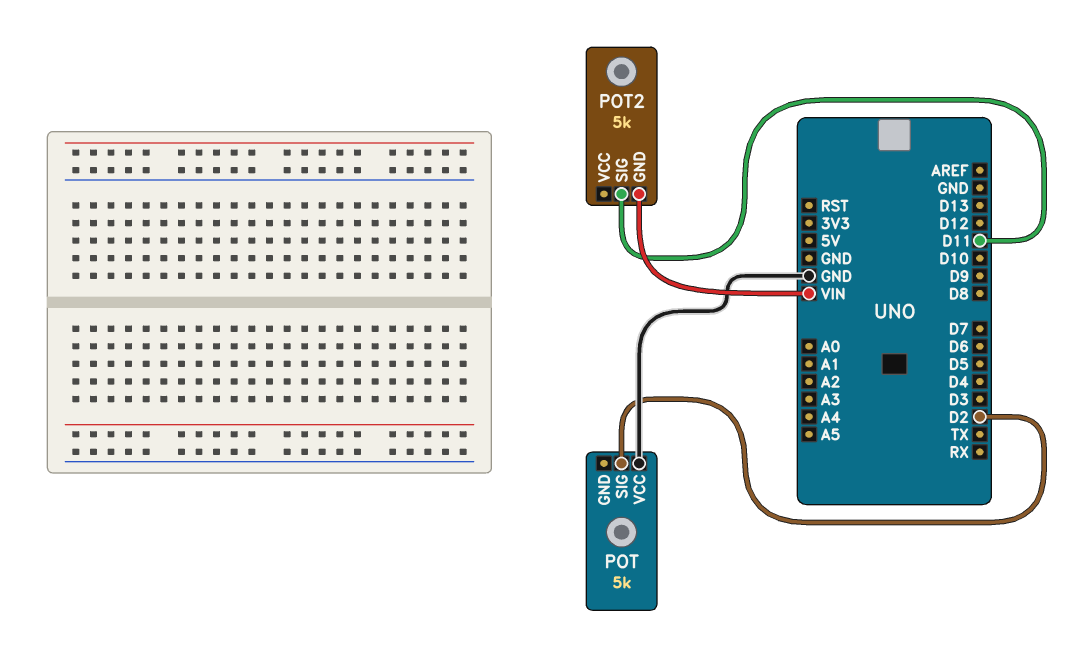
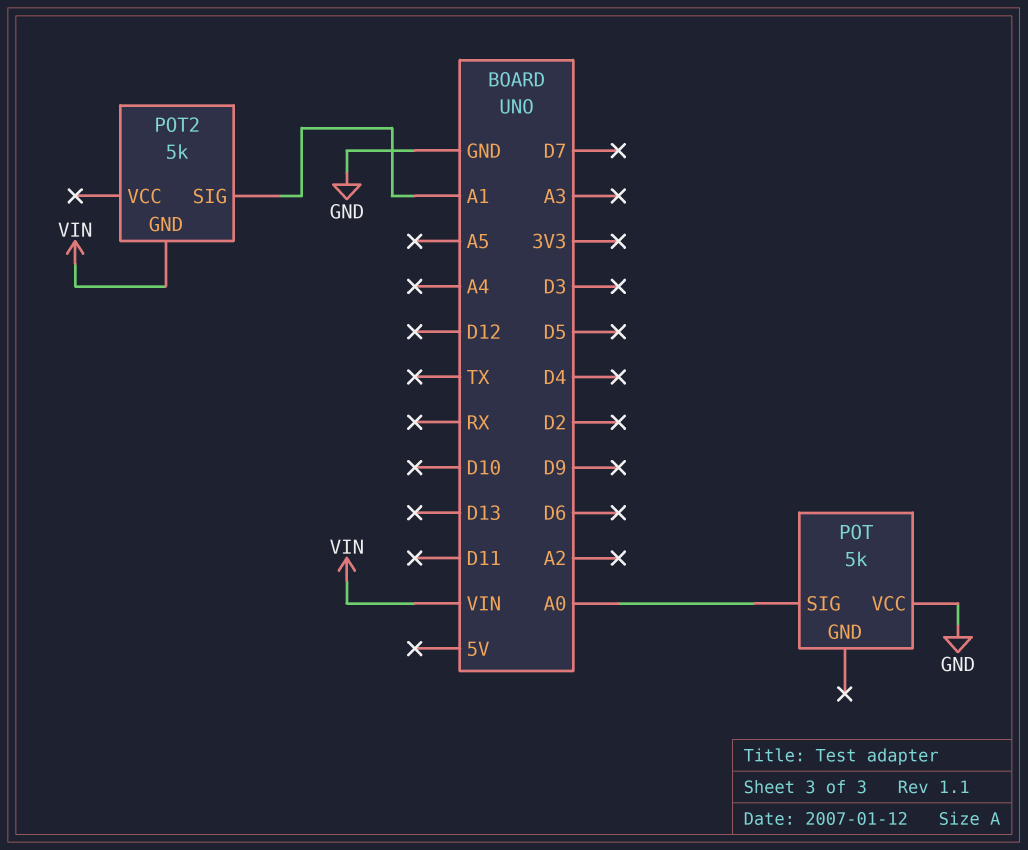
POT pin SIG: D2 -> A0
POT2 pin SIG: D11 -> A1

